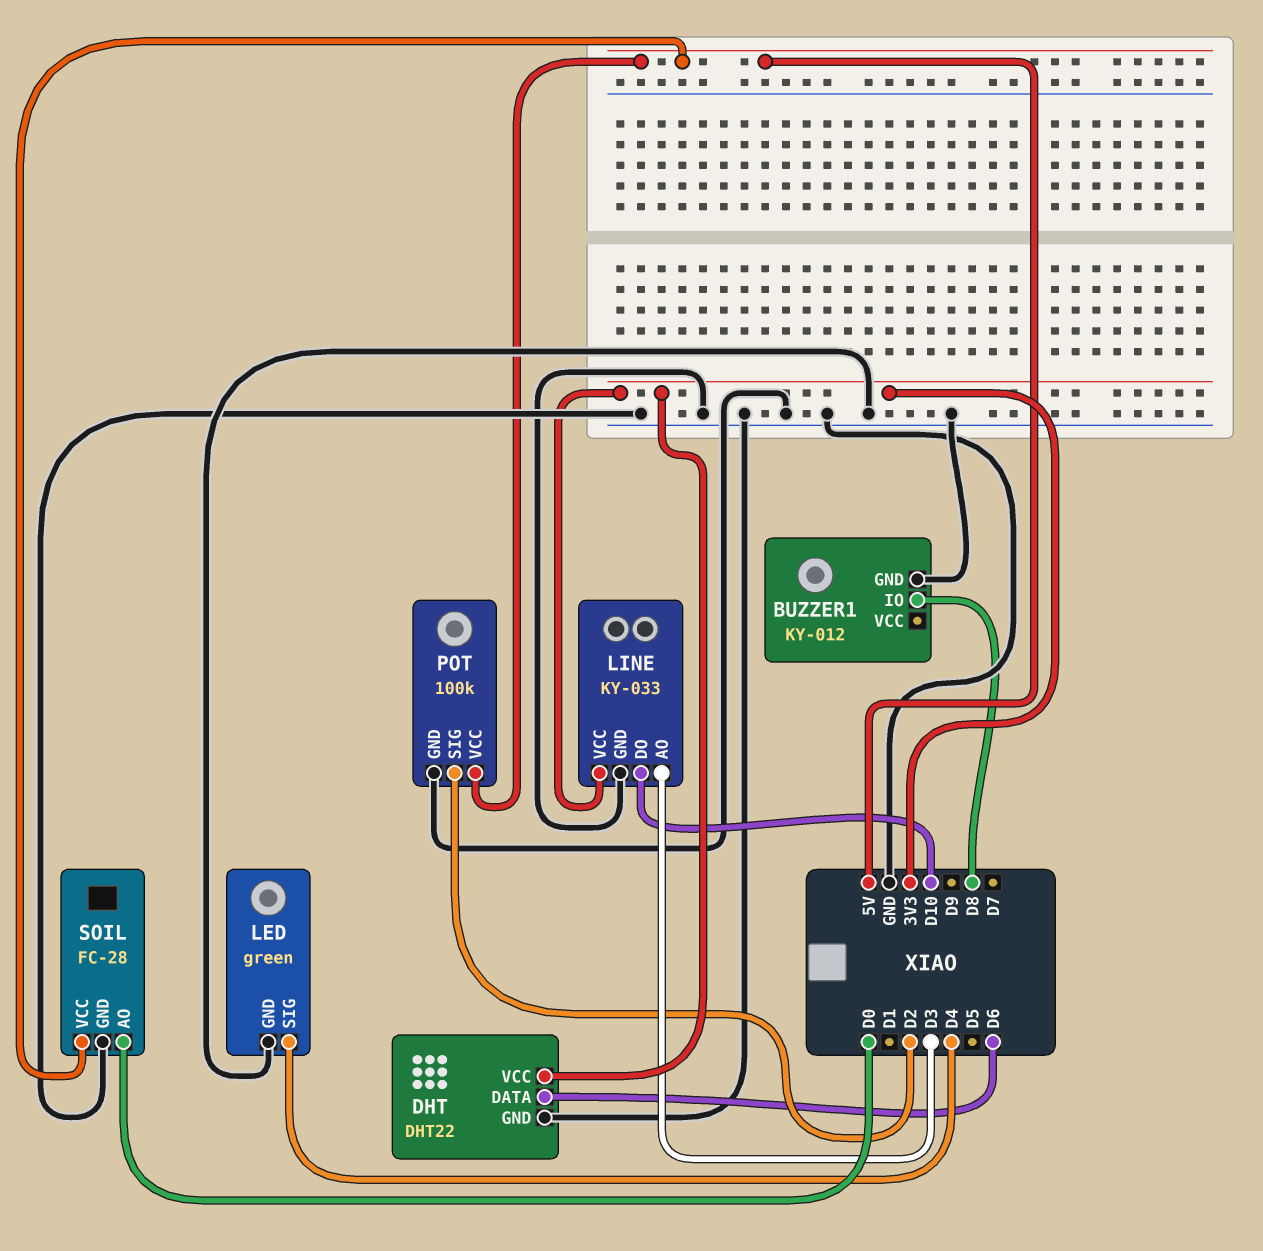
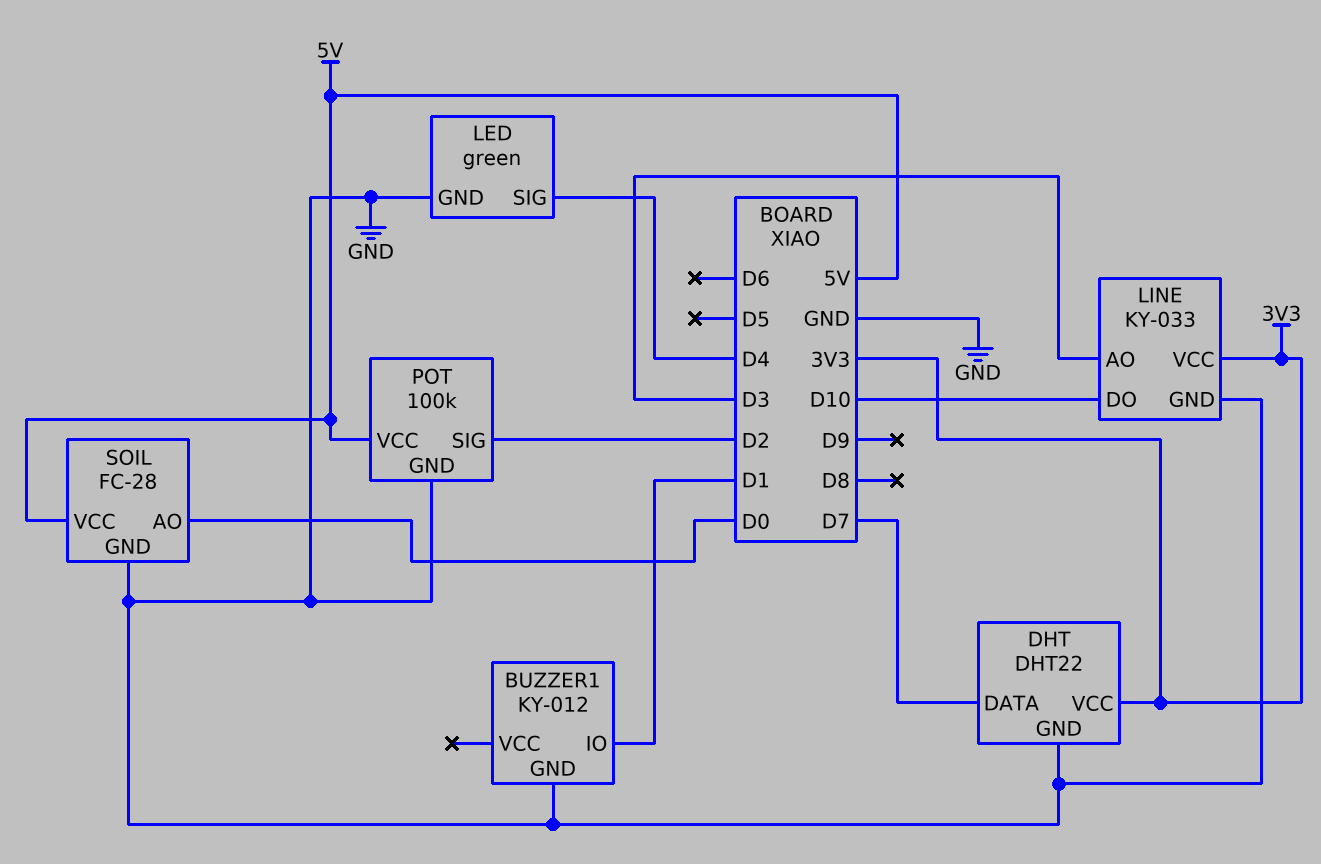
BUZZER1 pin IO: D8 -> D1
DHT pin DATA: D6 -> D7

